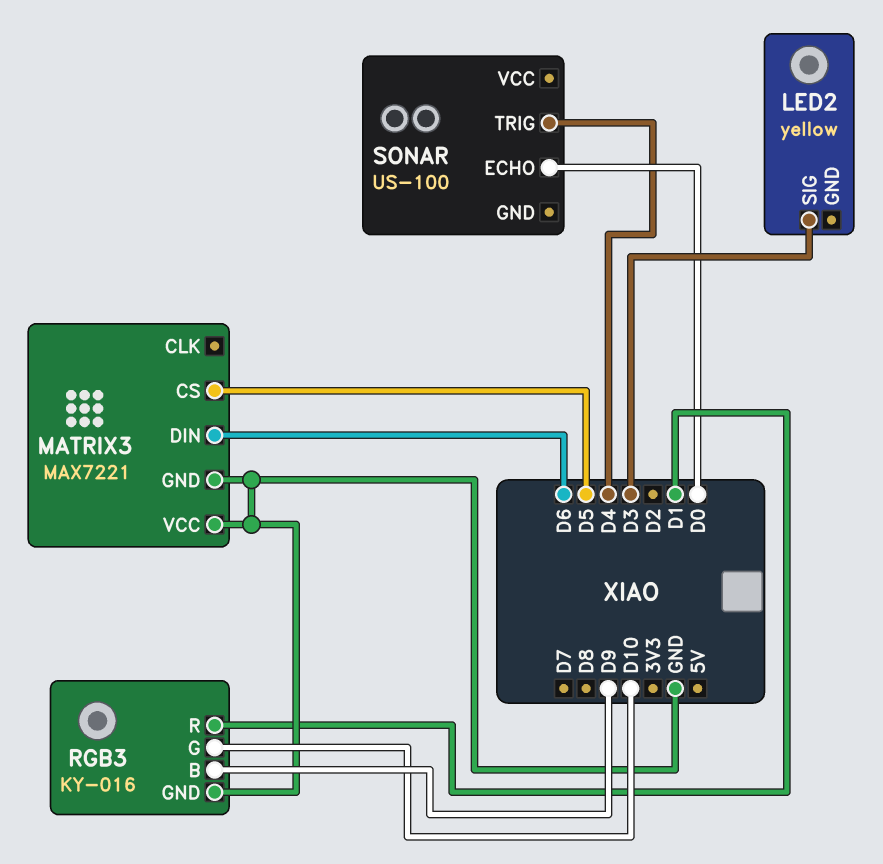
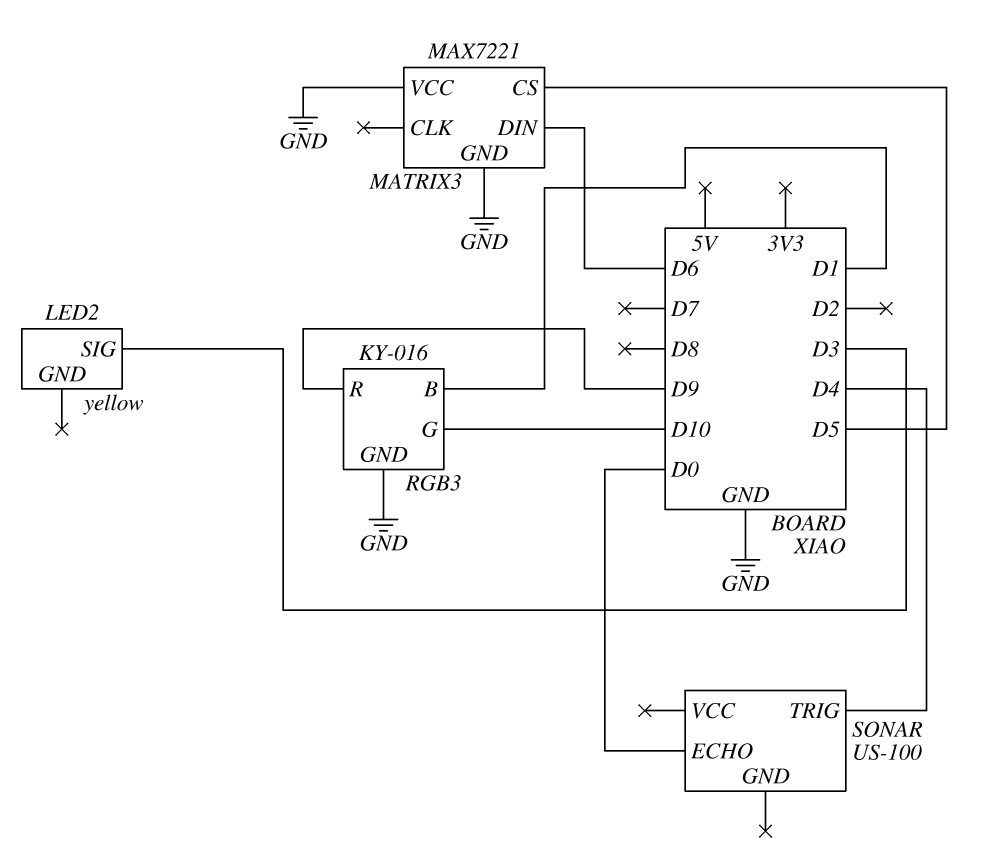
RGB3 pin B: D9 -> D1
RGB3 pin R: D1 -> D9

